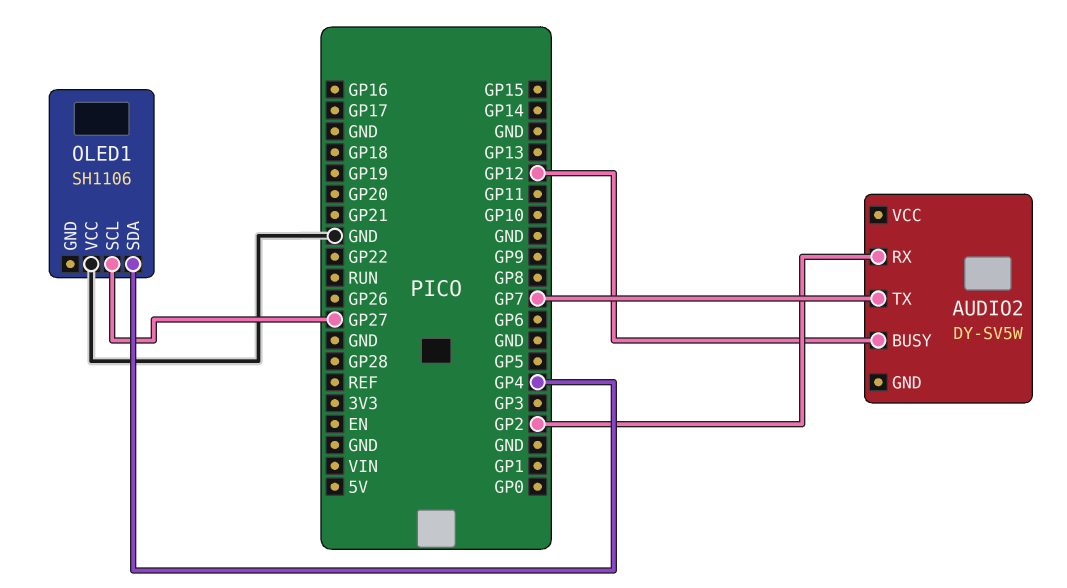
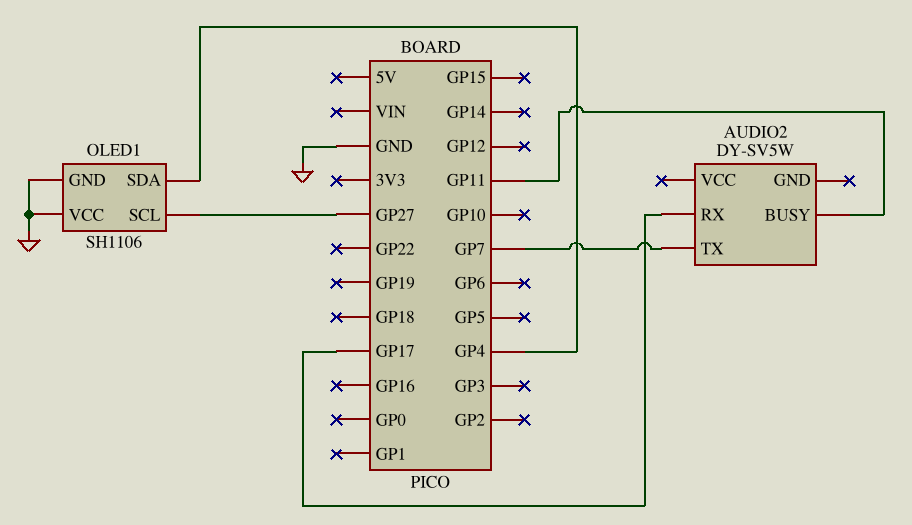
AUDIO2 pin BUSY: GP12 -> GP11
AUDIO2 pin RX: GP2 -> GP17
OLED1 pin GND: none -> GND

